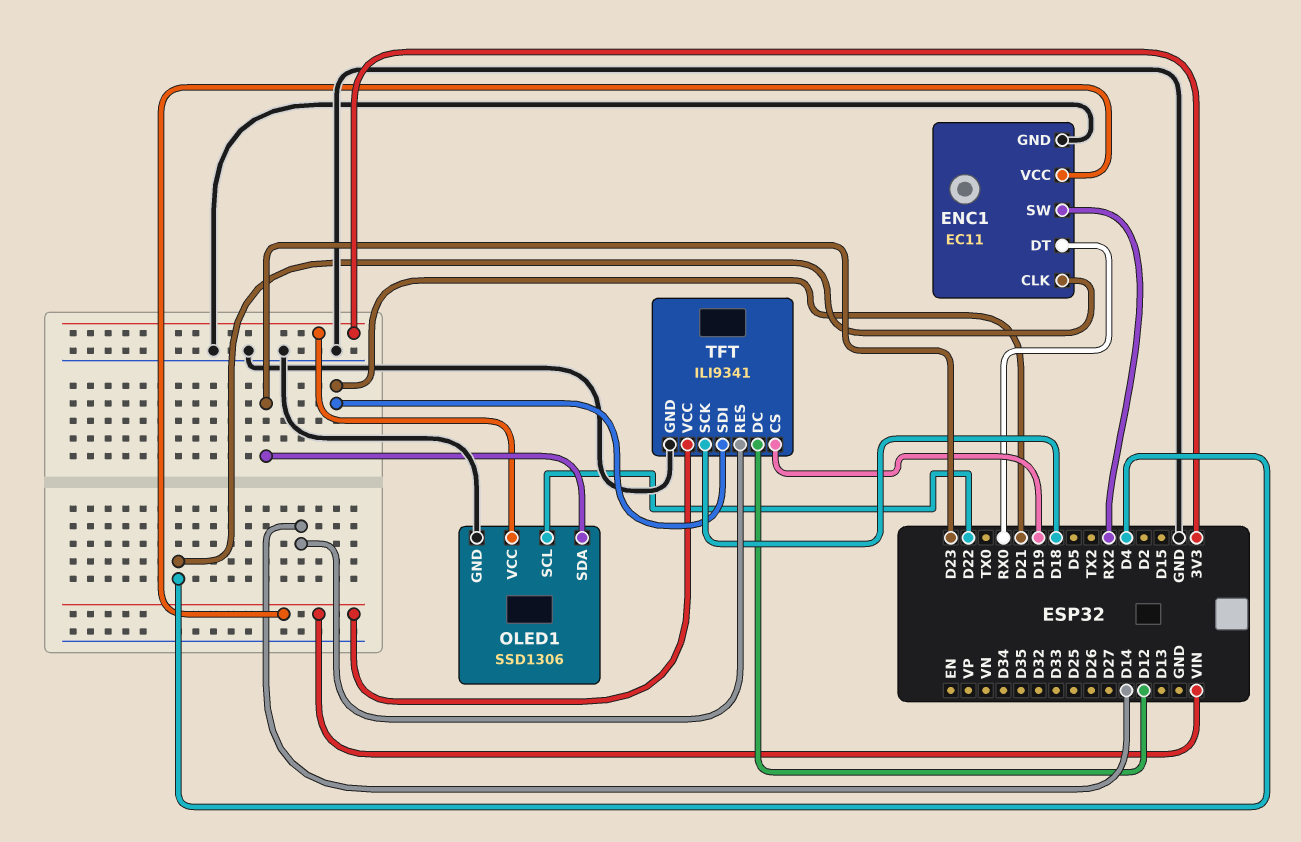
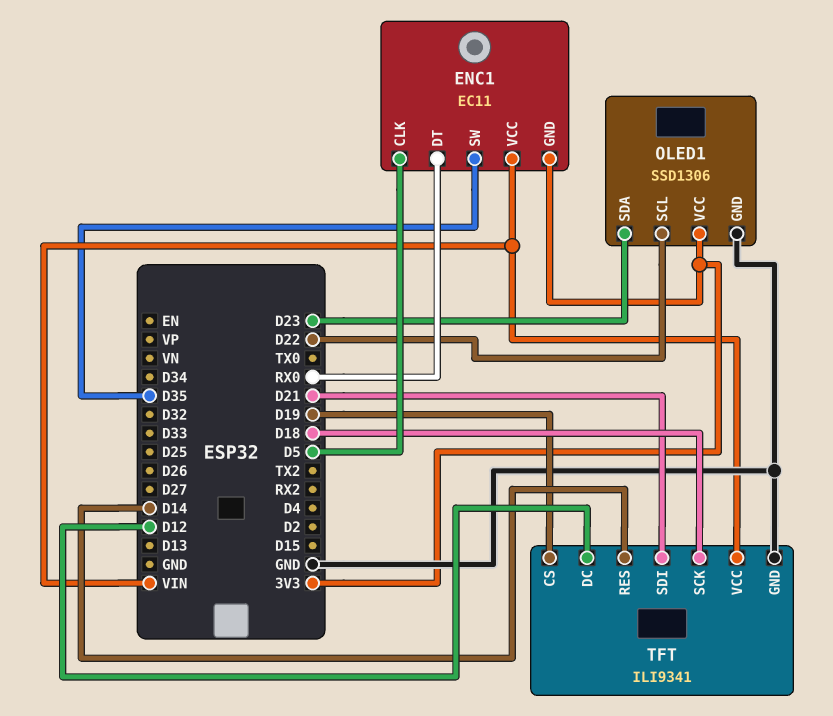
ENC1 pin CLK: D4 -> D5
ENC1 pin GND: GND -> 3V3
ENC1 pin SW: RX2 -> D35

